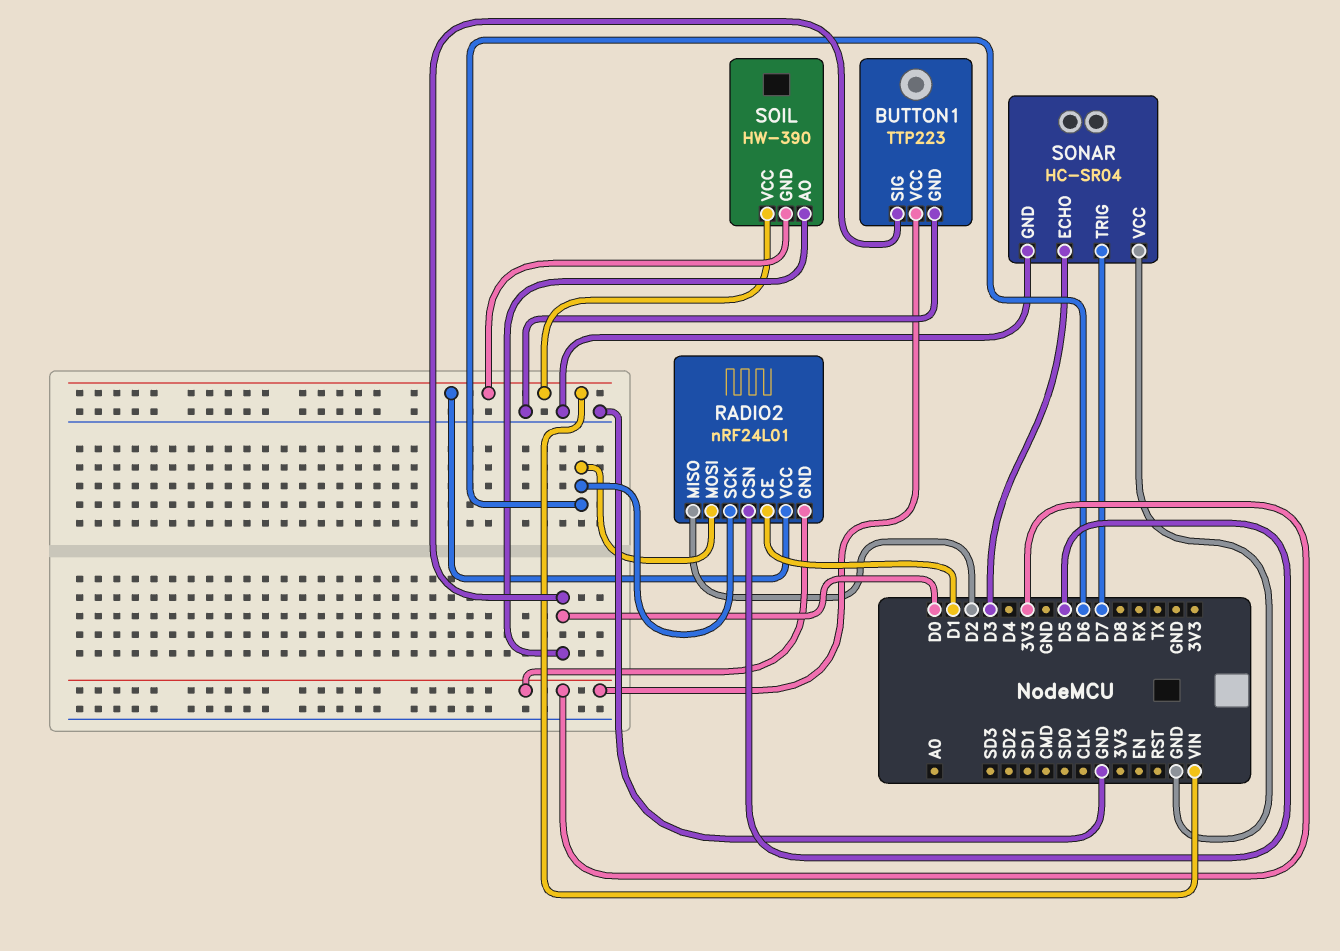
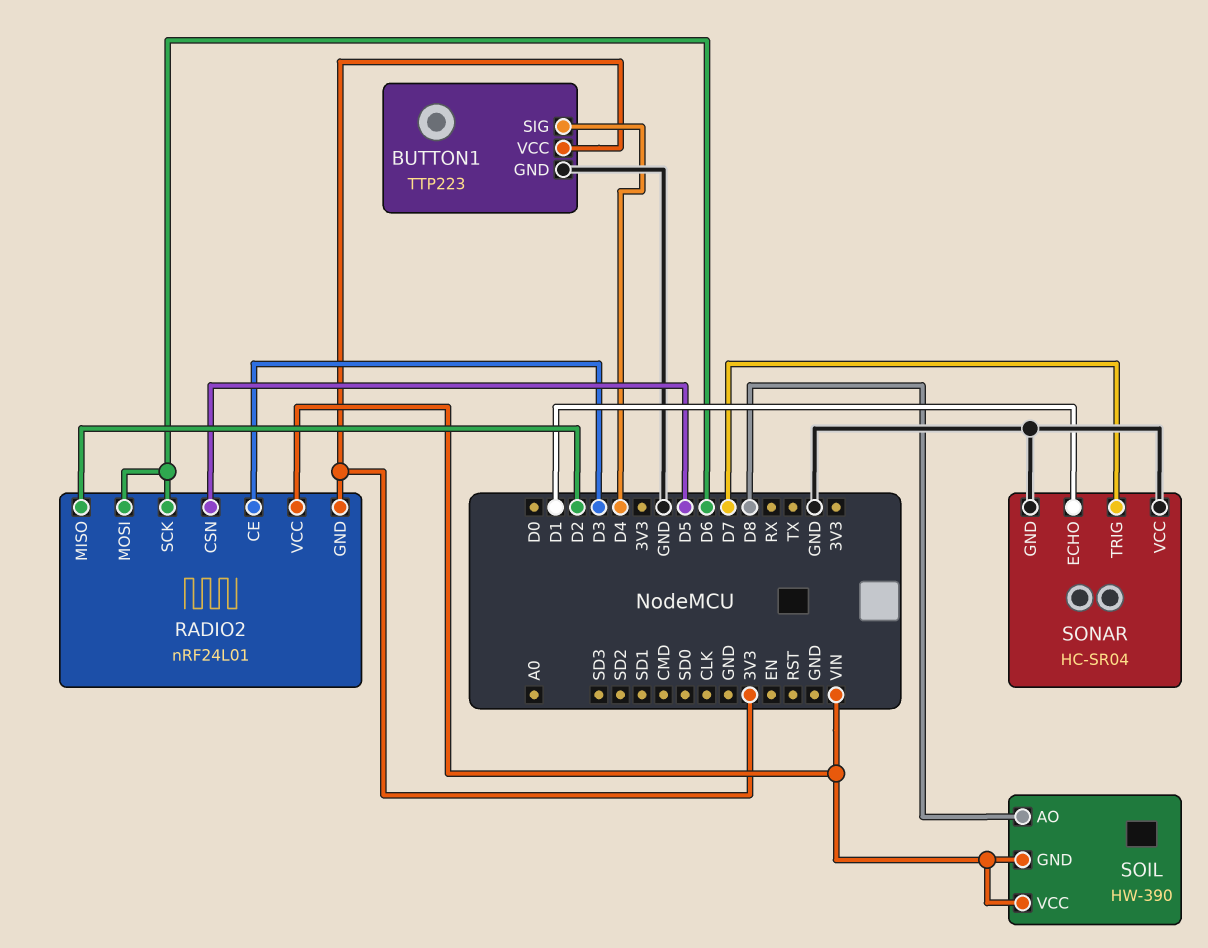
BUTTON1 pin SIG: D0 -> D4
RADIO2 pin CE: D1 -> D3
SOIL pin AO: D0 -> D8
SONAR pin ECHO: D3 -> D1

